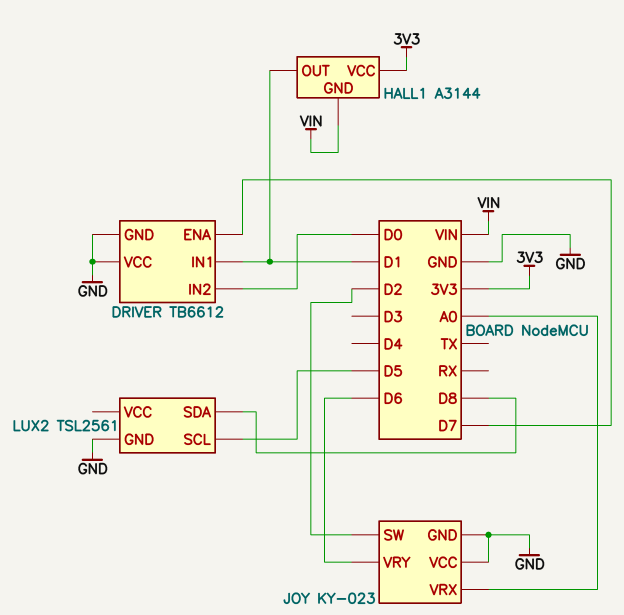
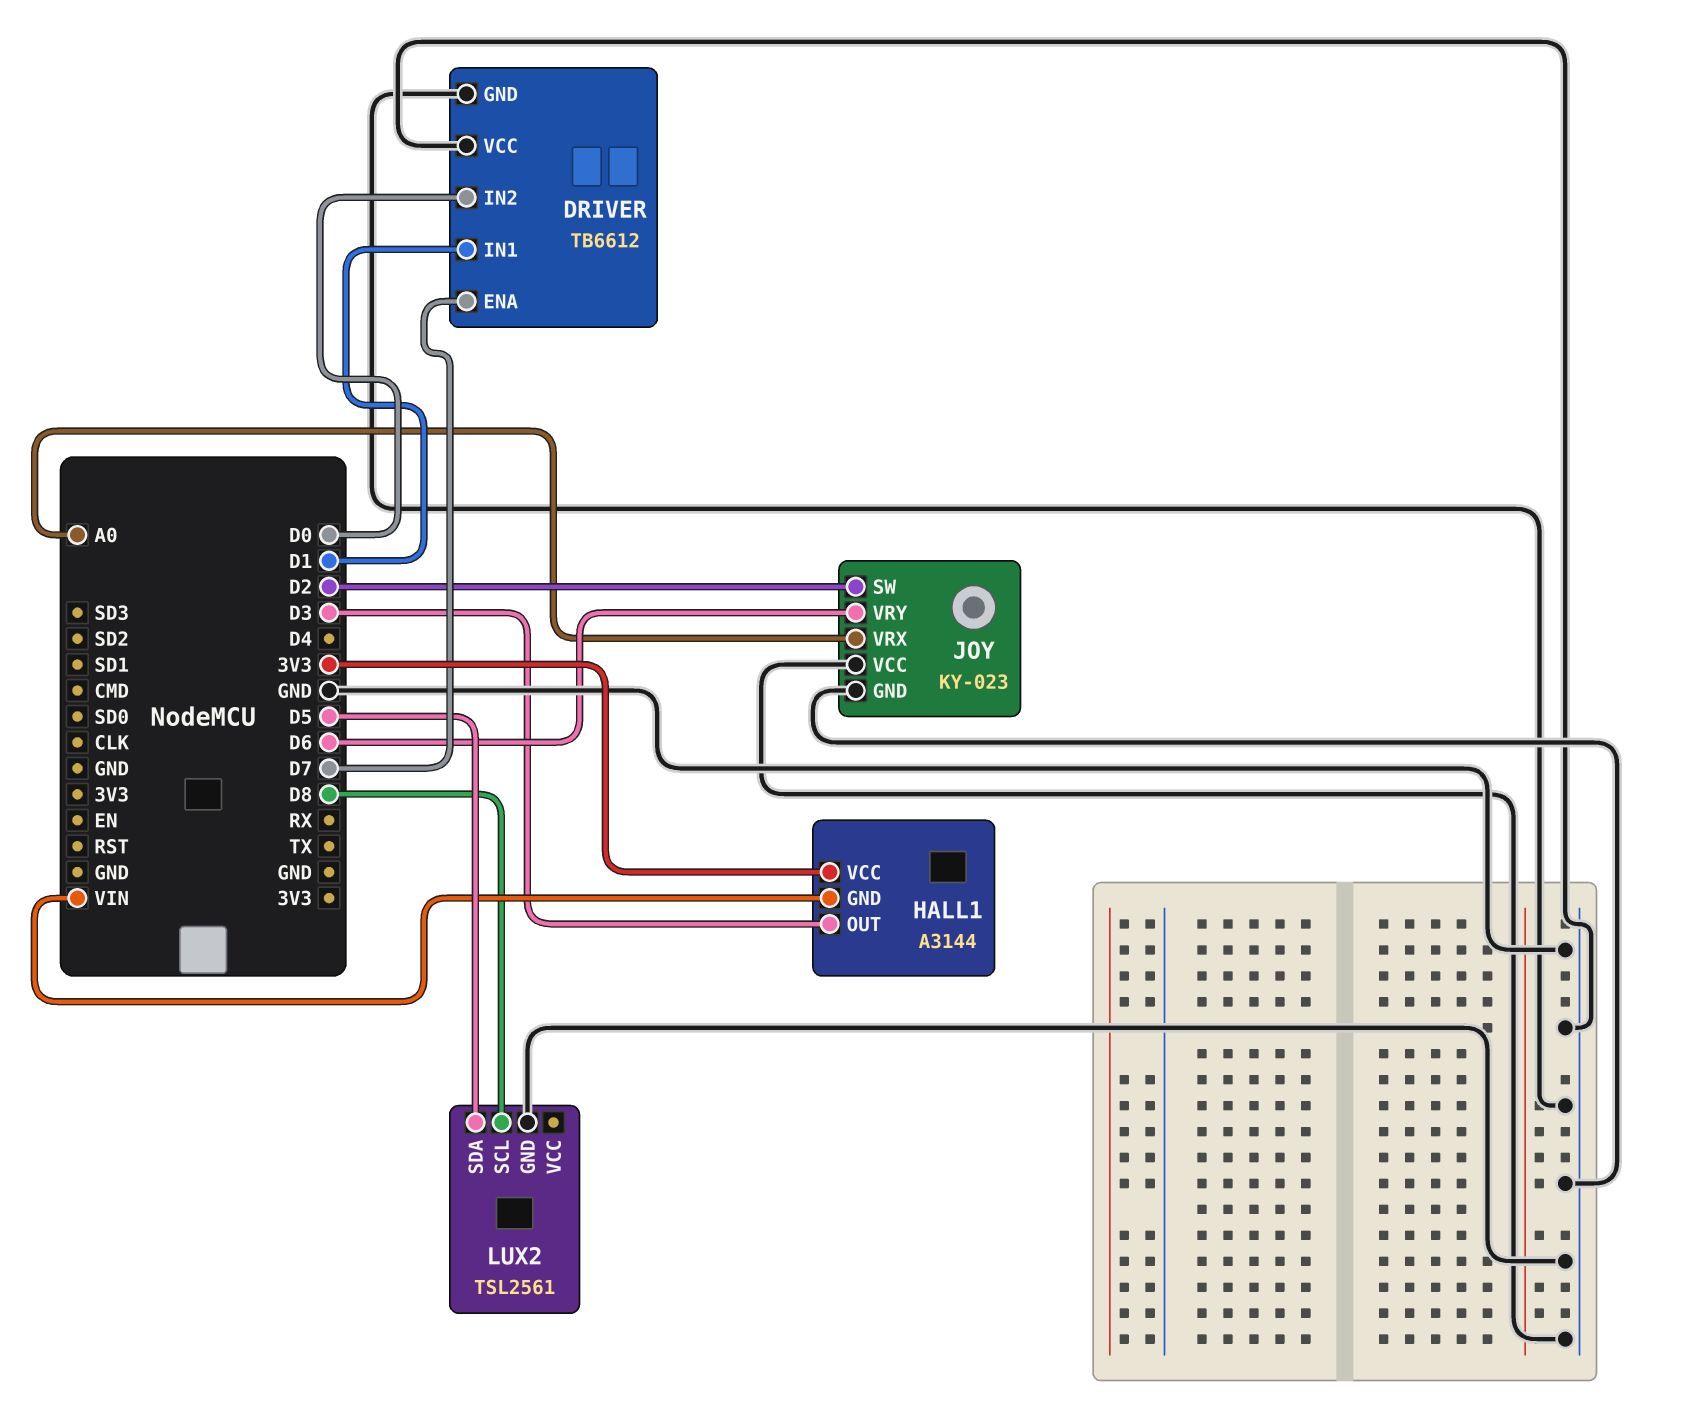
HALL1 pin OUT: D1 -> D3
LUX2 pin SCL: D5 -> D8
LUX2 pin SDA: D8 -> D5

